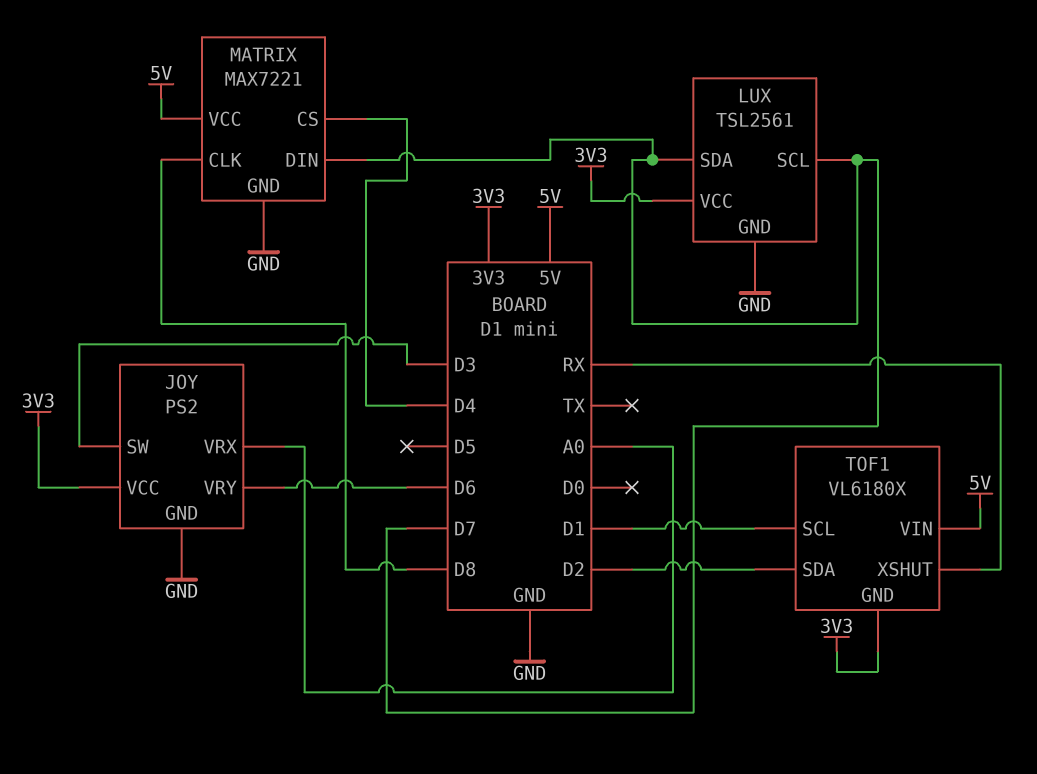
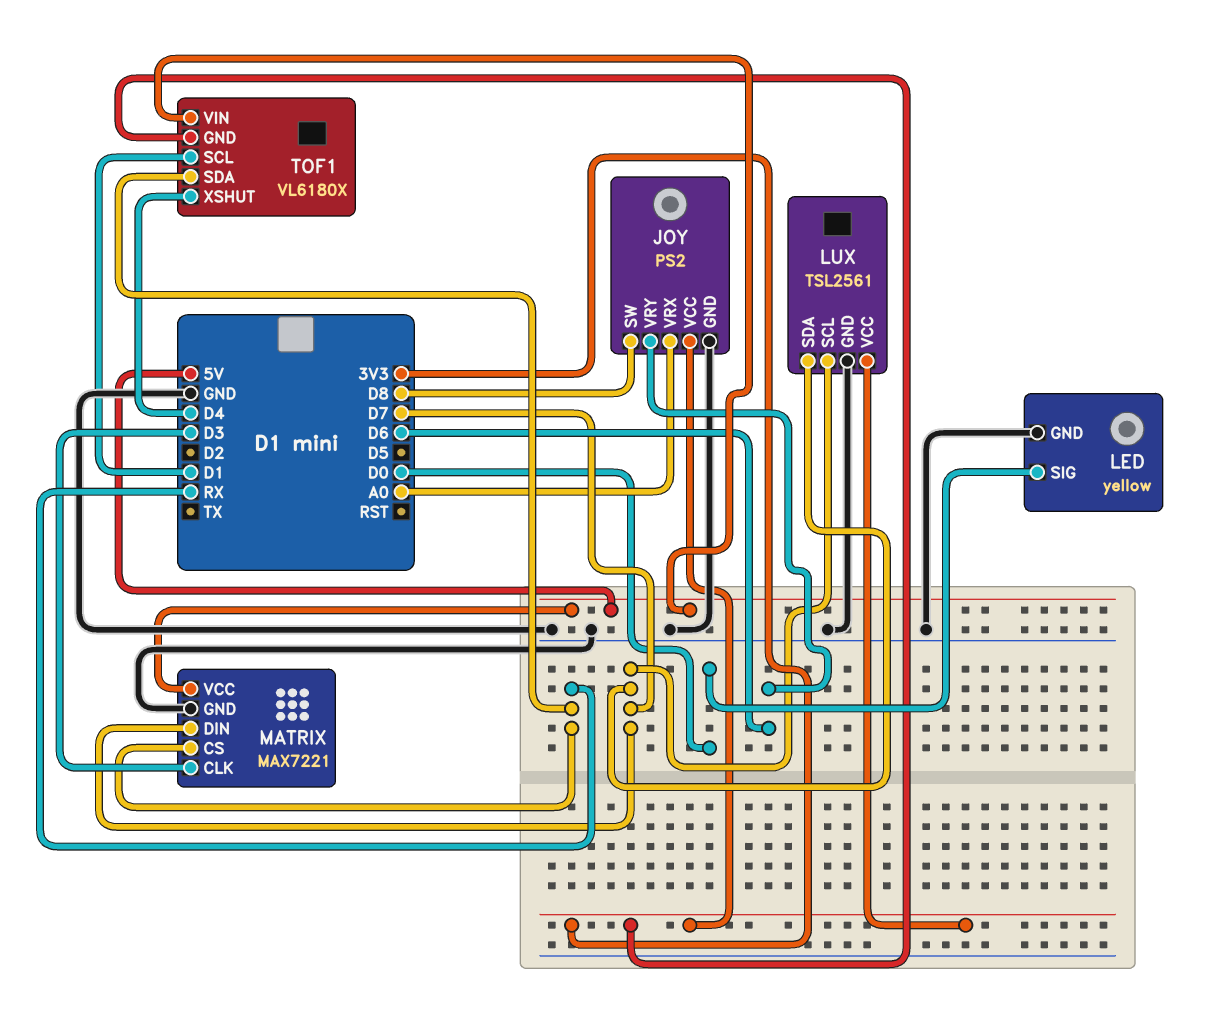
JOY pin SW: D3 -> D8
LED: none -> yellow
LED pin GND: none -> GND
LED pin SIG: none -> D0
MATRIX pin CLK: D8 -> D3
MATRIX pin CS: D4 -> RX
TOF1 pin SDA: D2 -> RX
TOF1 pin XSHUT: RX -> D4

